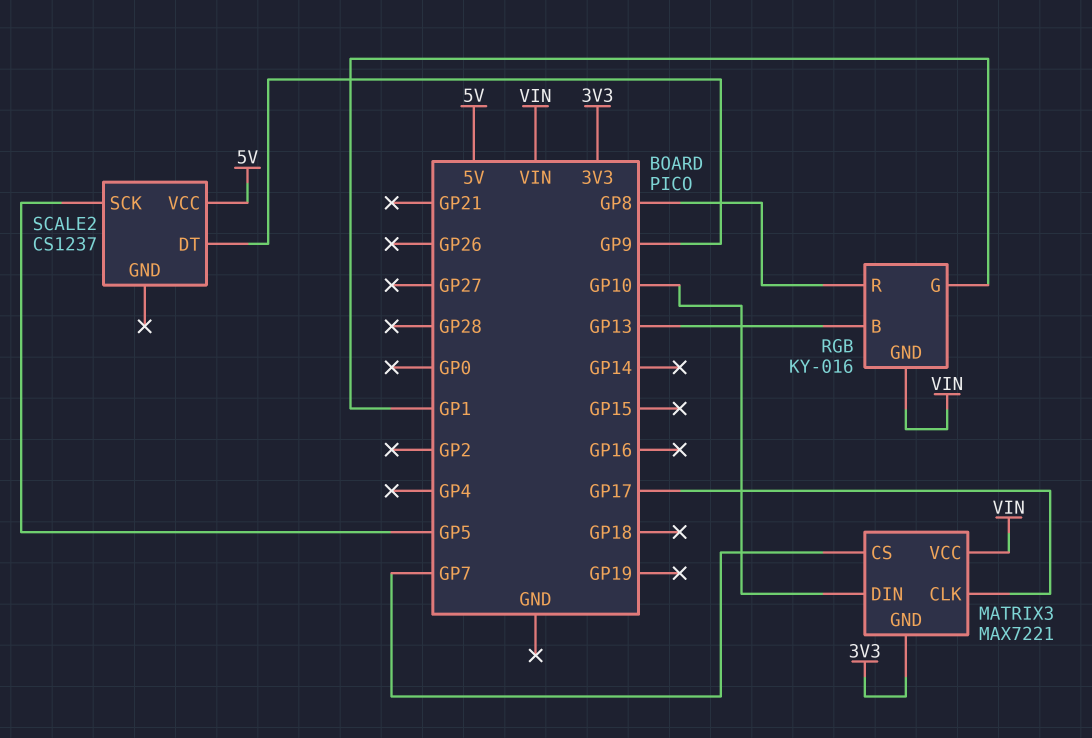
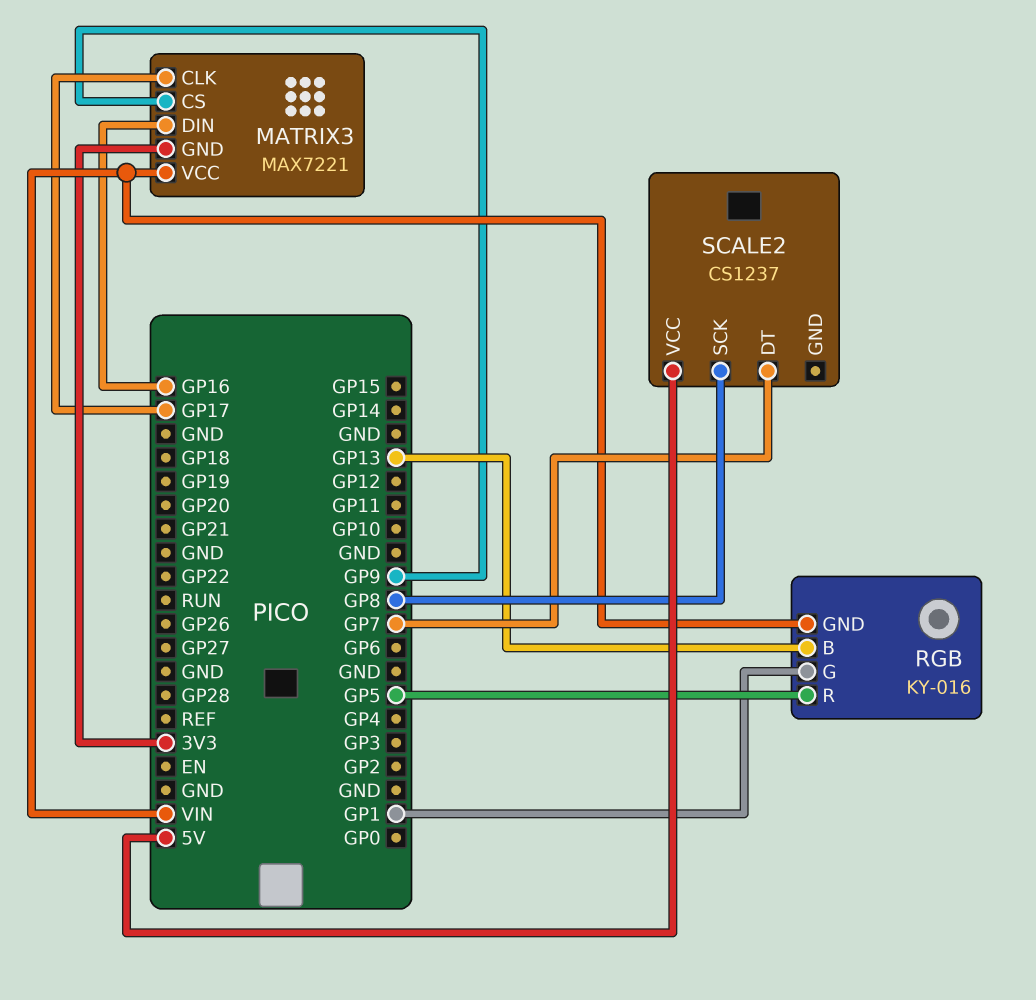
MATRIX3 pin CS: GP7 -> GP9
MATRIX3 pin DIN: GP10 -> GP16
RGB pin R: GP8 -> GP5
SCALE2 pin DT: GP9 -> GP7
SCALE2 pin SCK: GP5 -> GP8

